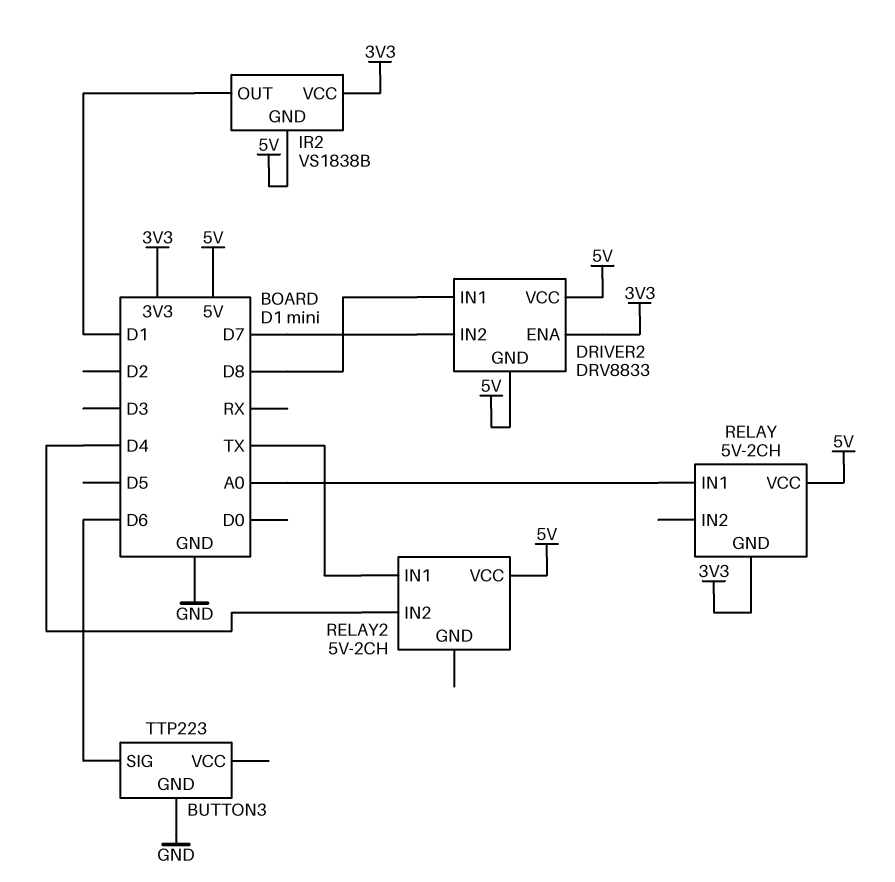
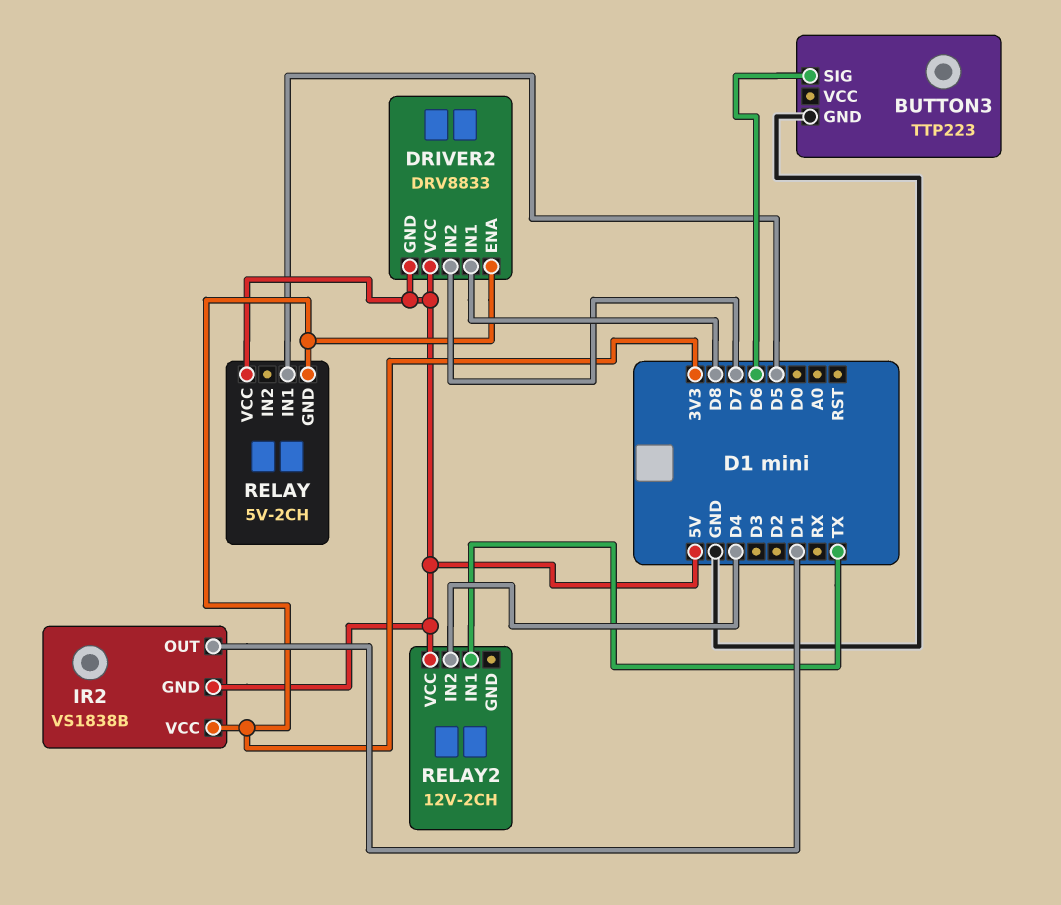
RELAY pin IN1: A0 -> D5
RELAY2: 5V-2CH -> 12V-2CH

